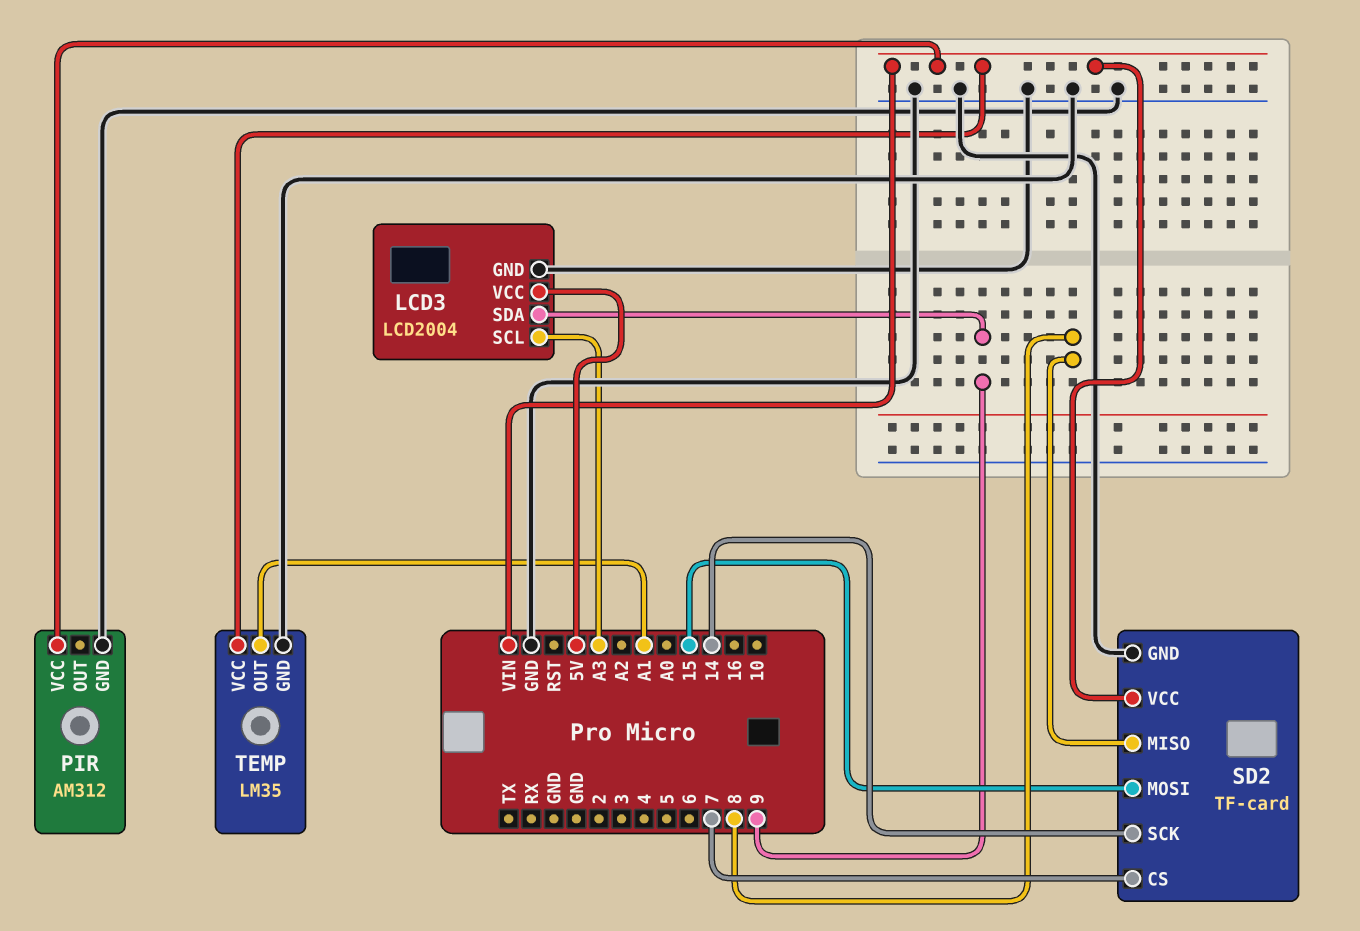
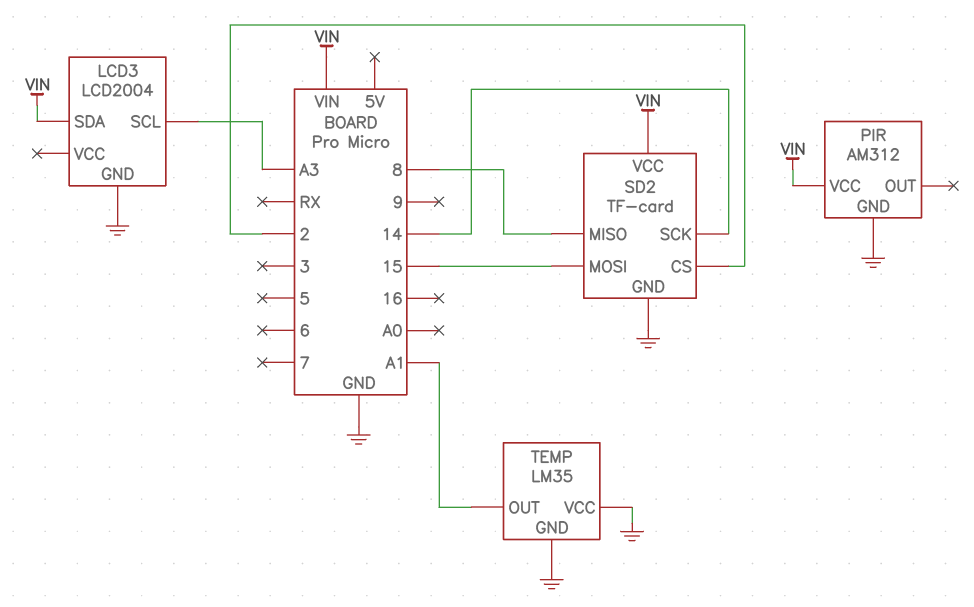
LCD3 pin SDA: 9 -> VIN
LCD3 pin VCC: 5V -> none
SD2 pin CS: 7 -> 2
TEMP pin VCC: VIN -> GND

